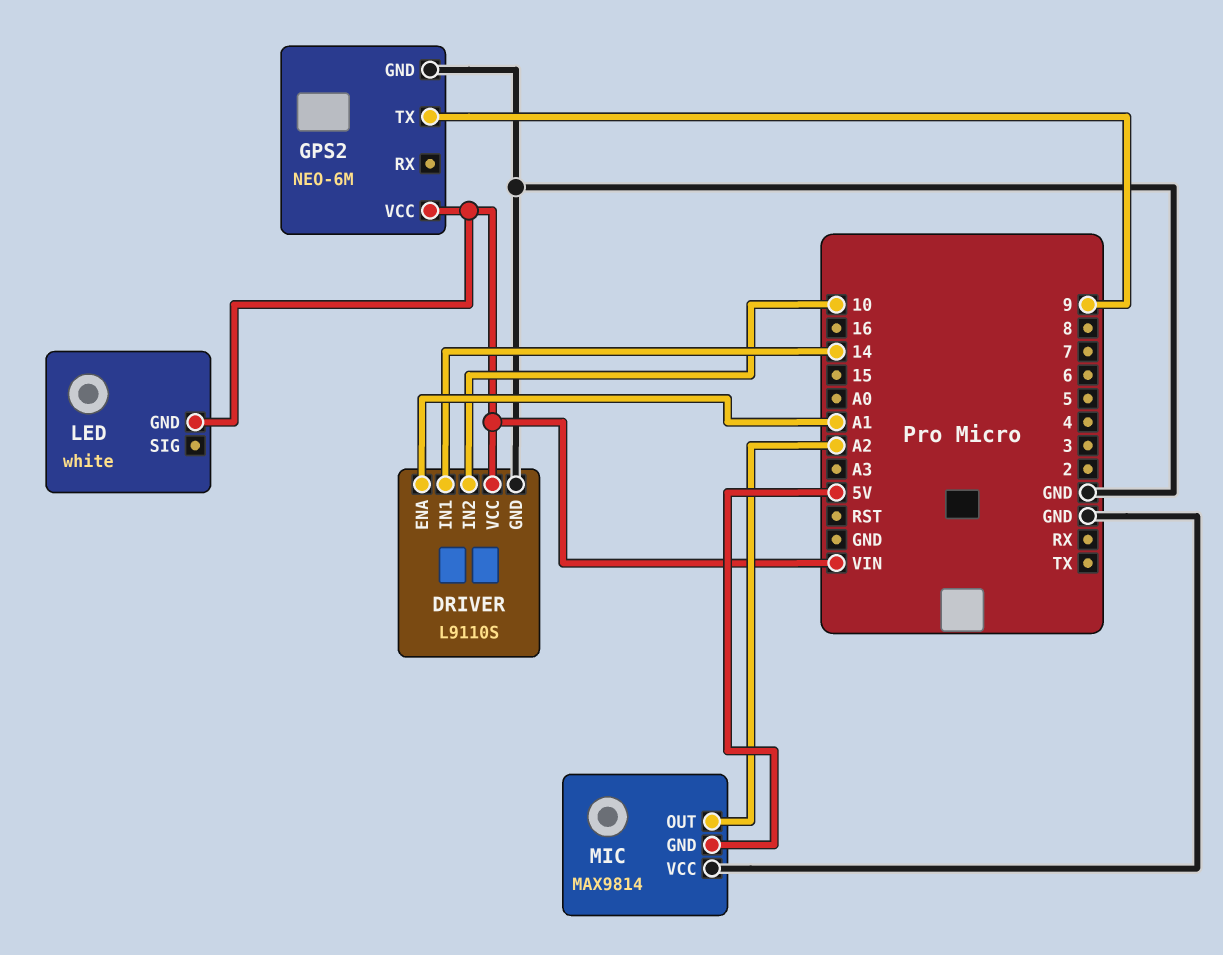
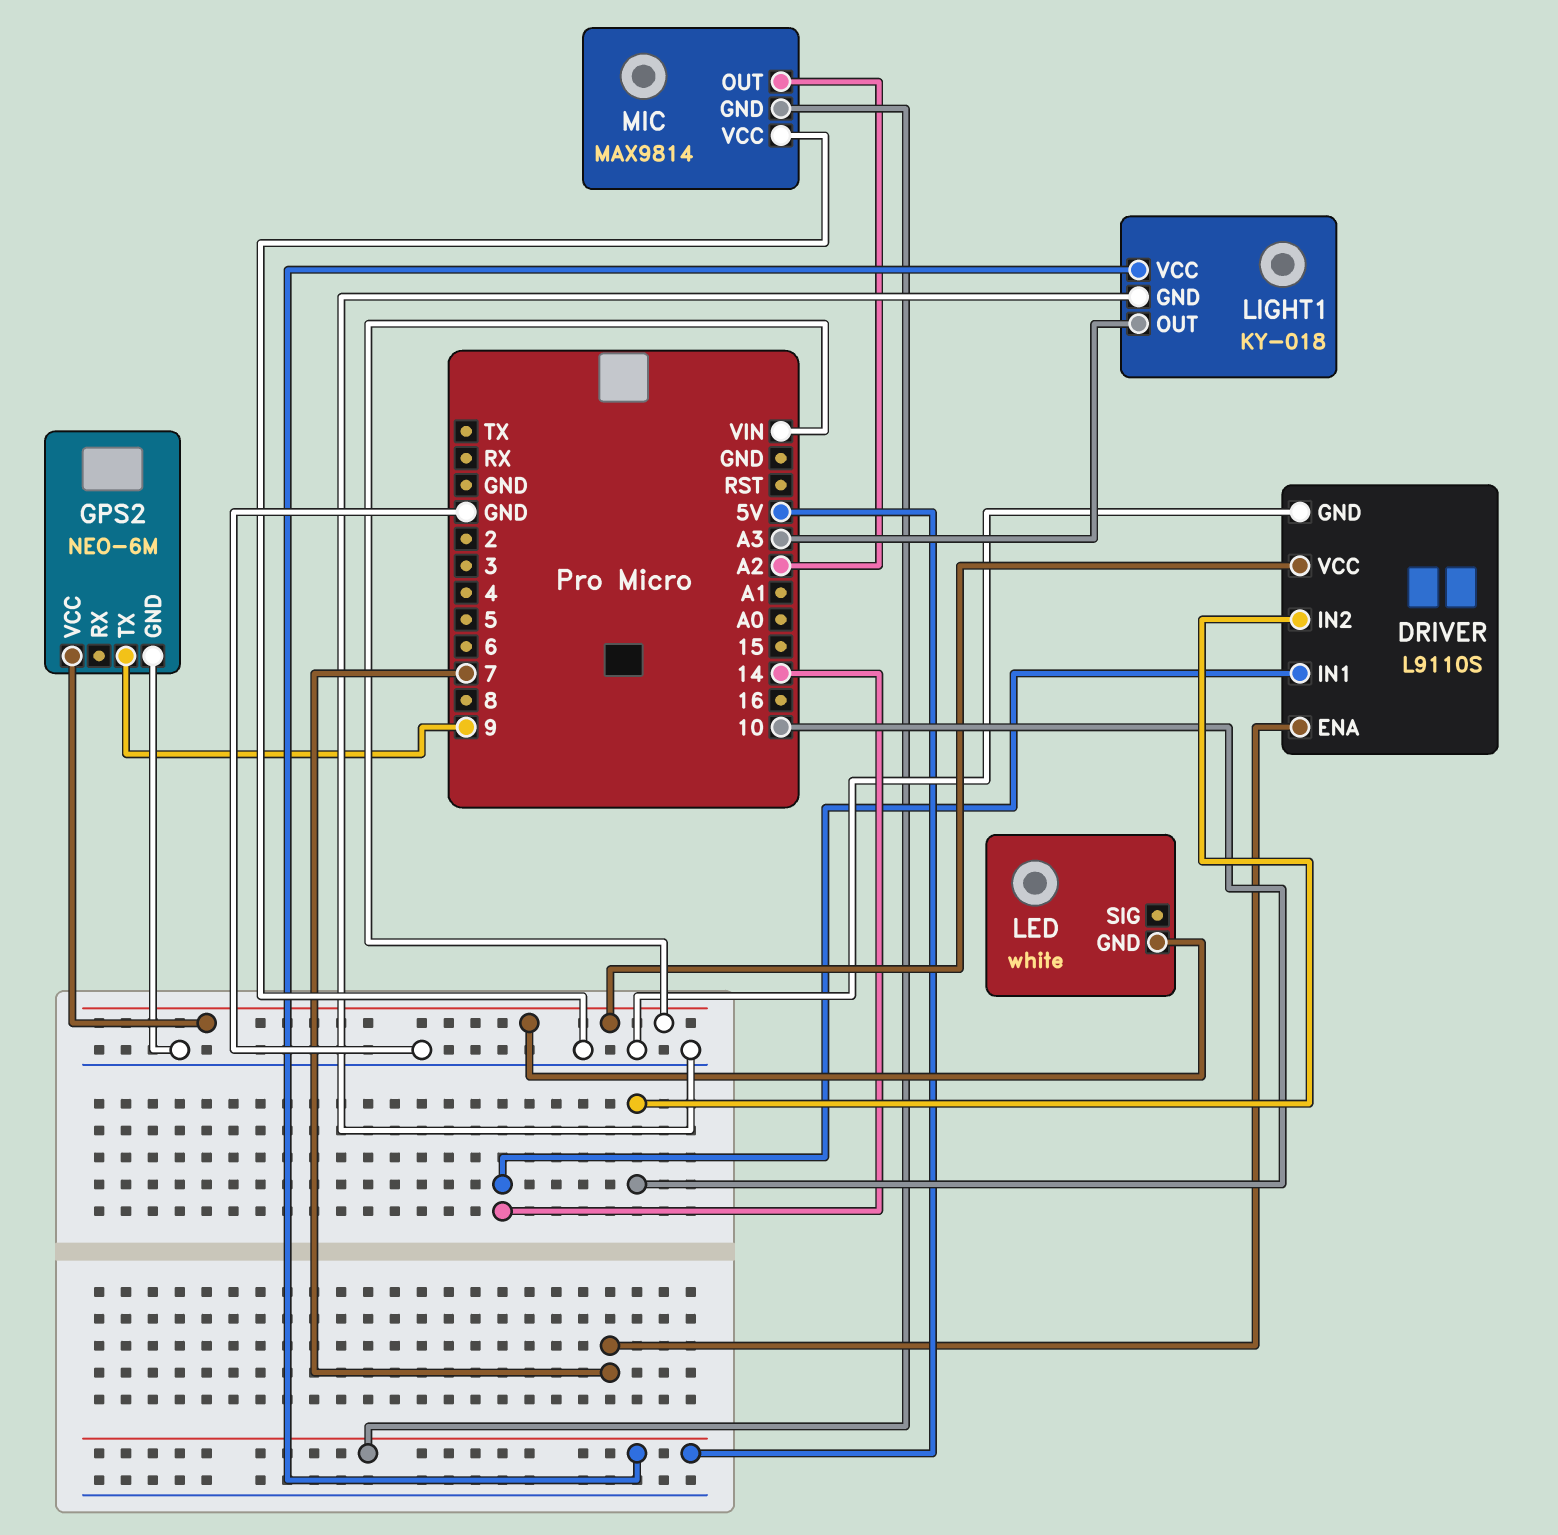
DRIVER pin ENA: A1 -> 7
LIGHT1: none -> KY-018
LIGHT1 pin GND: none -> GND
LIGHT1 pin OUT: none -> A3
LIGHT1 pin VCC: none -> 5V

